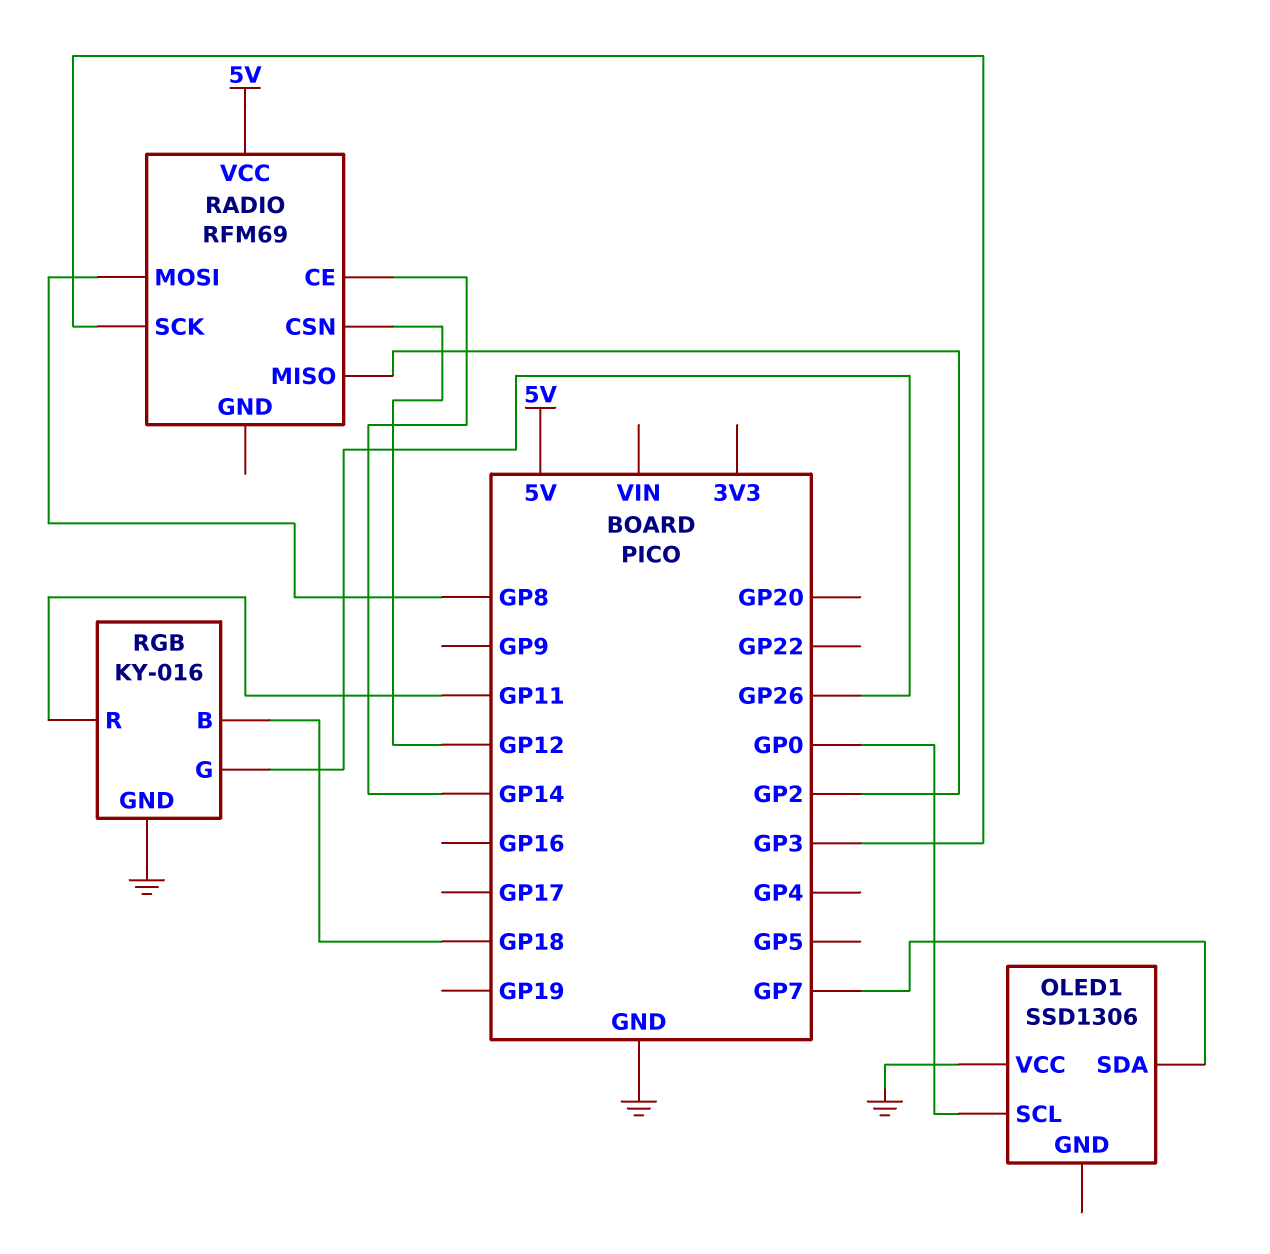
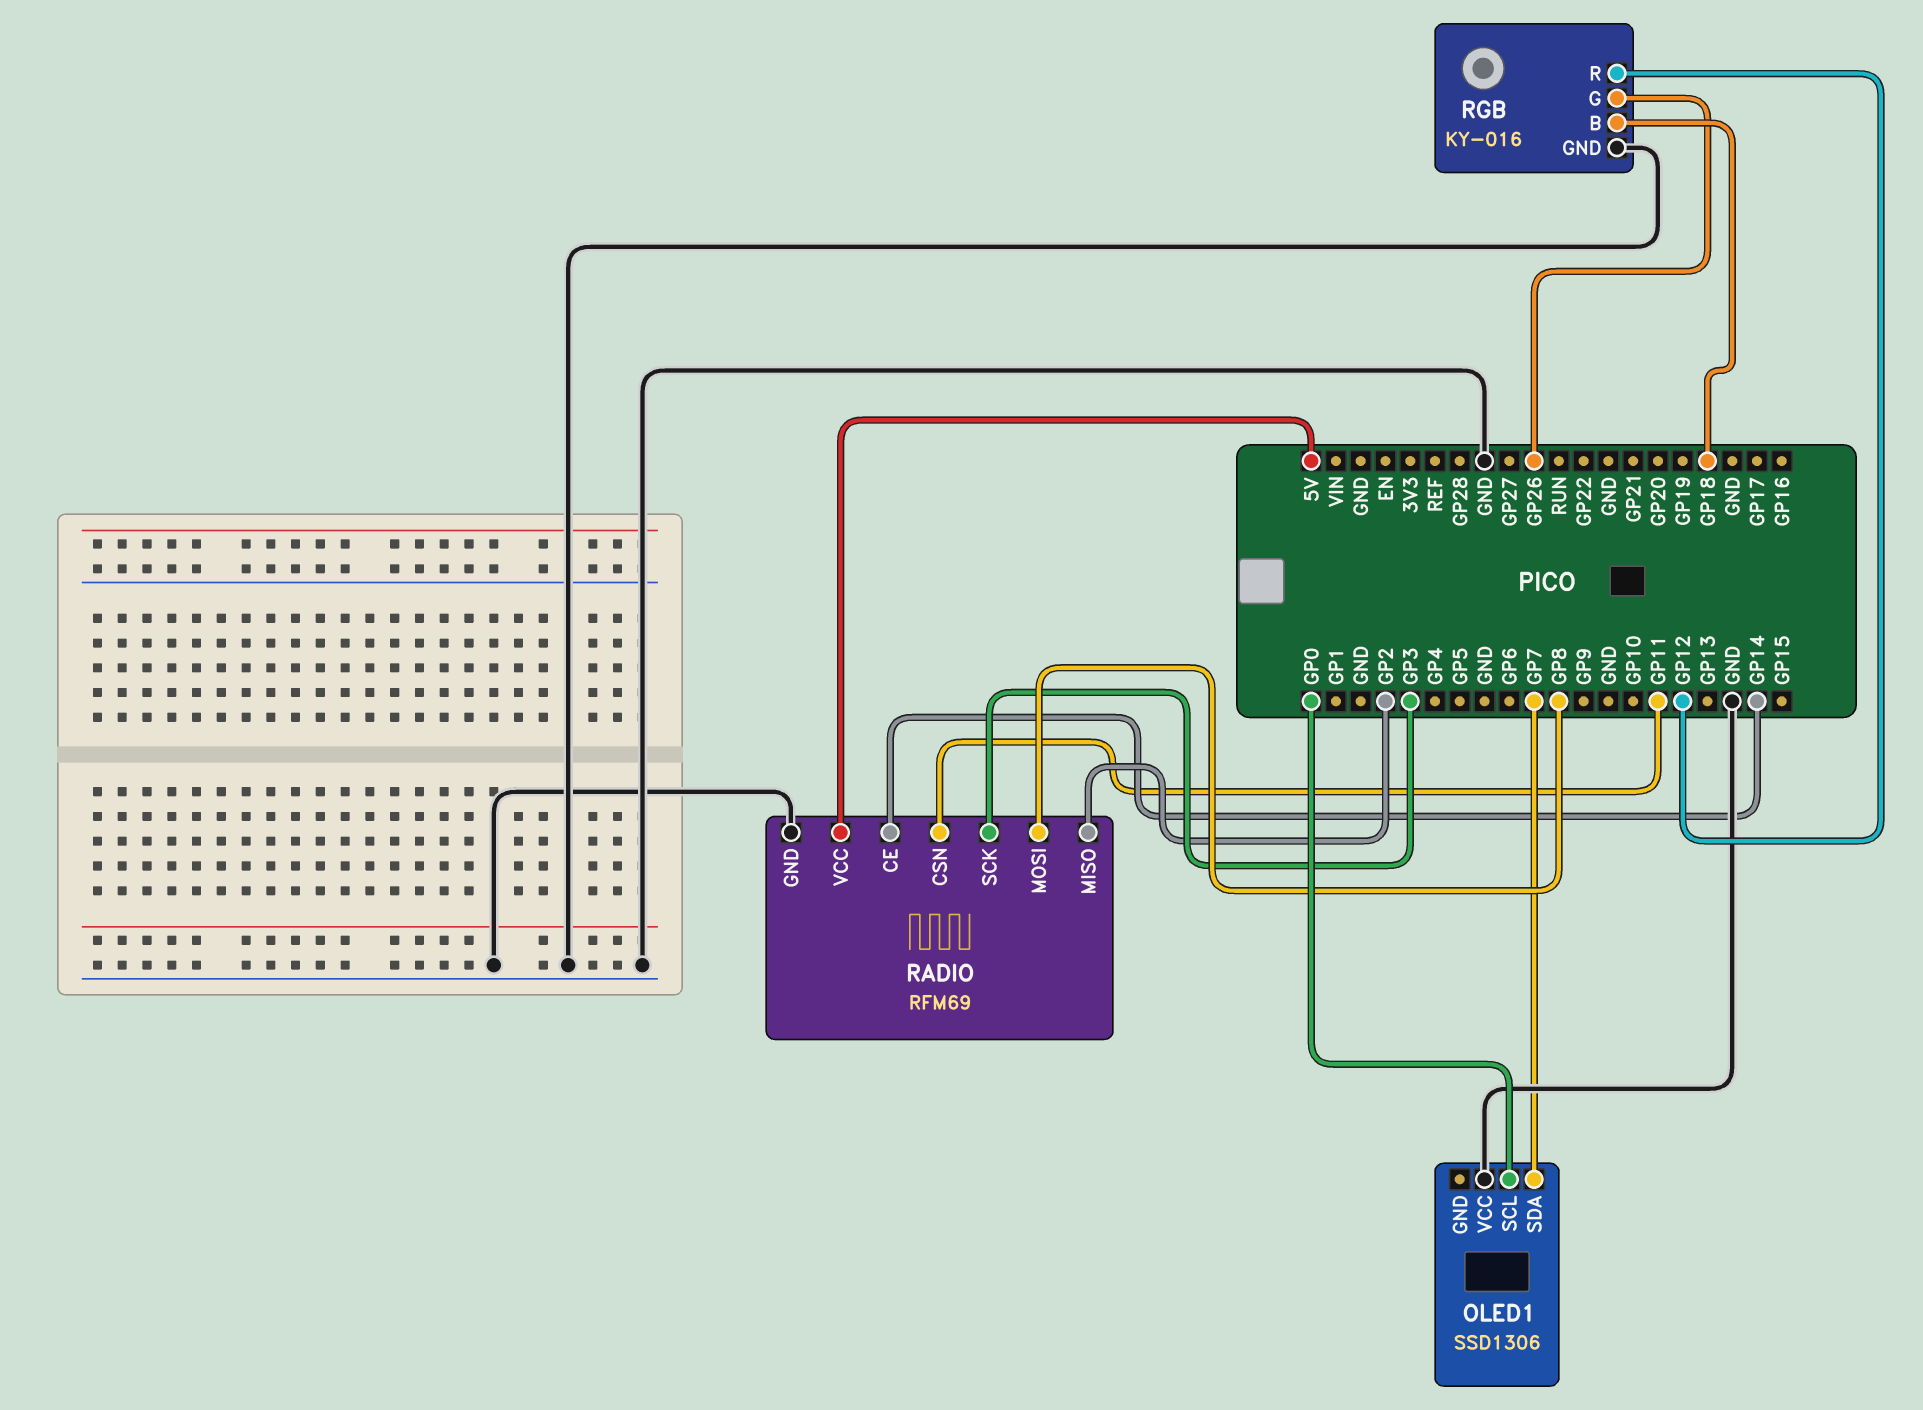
RADIO pin CSN: GP12 -> GP11
RADIO pin GND: none -> GND
RGB pin R: GP11 -> GP12

